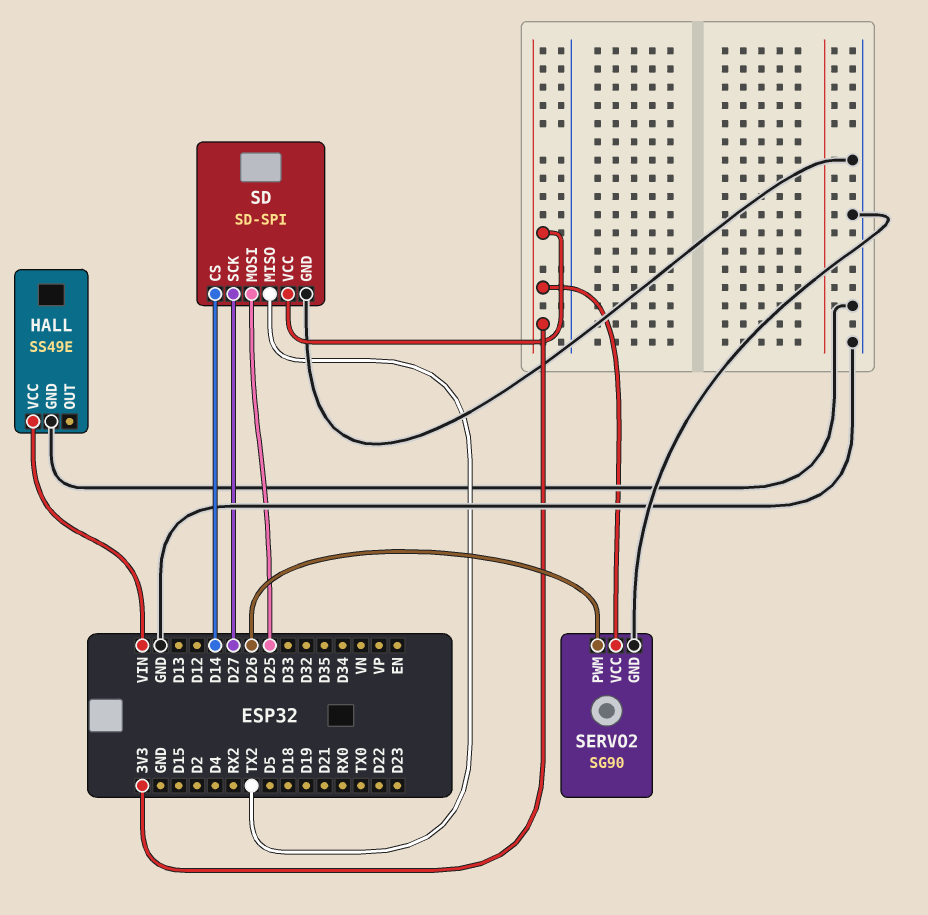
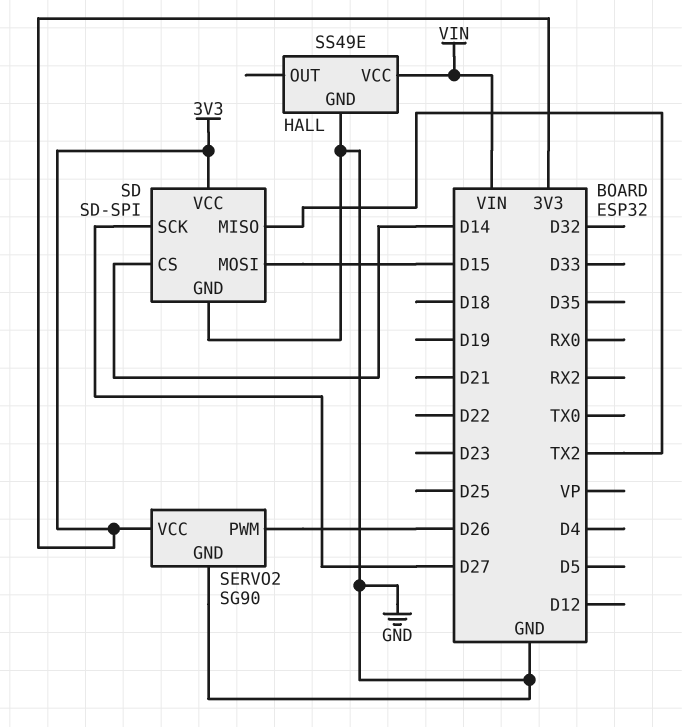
SD pin MOSI: D25 -> D15

